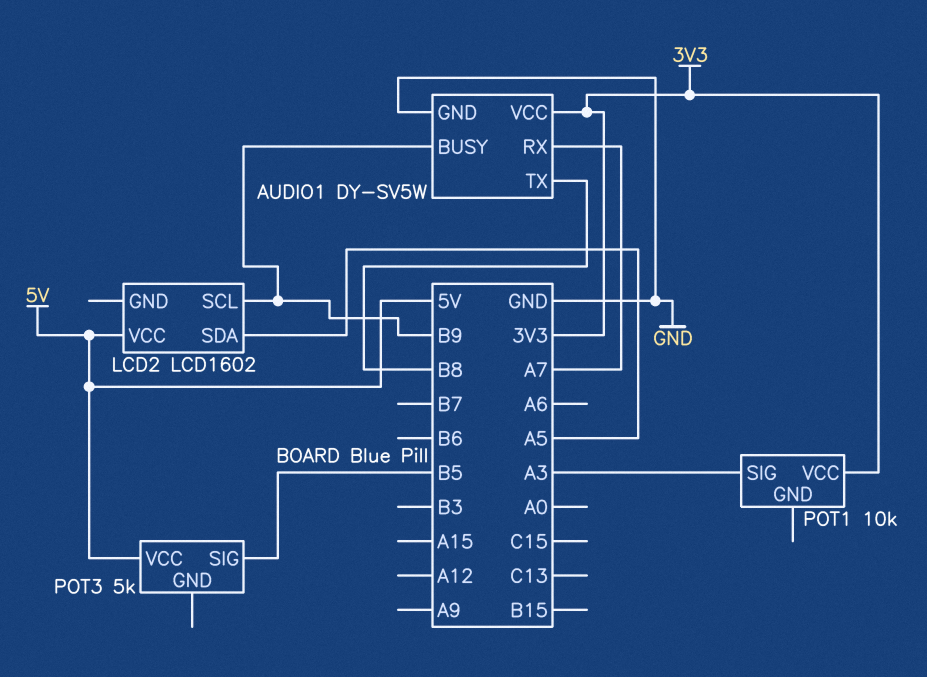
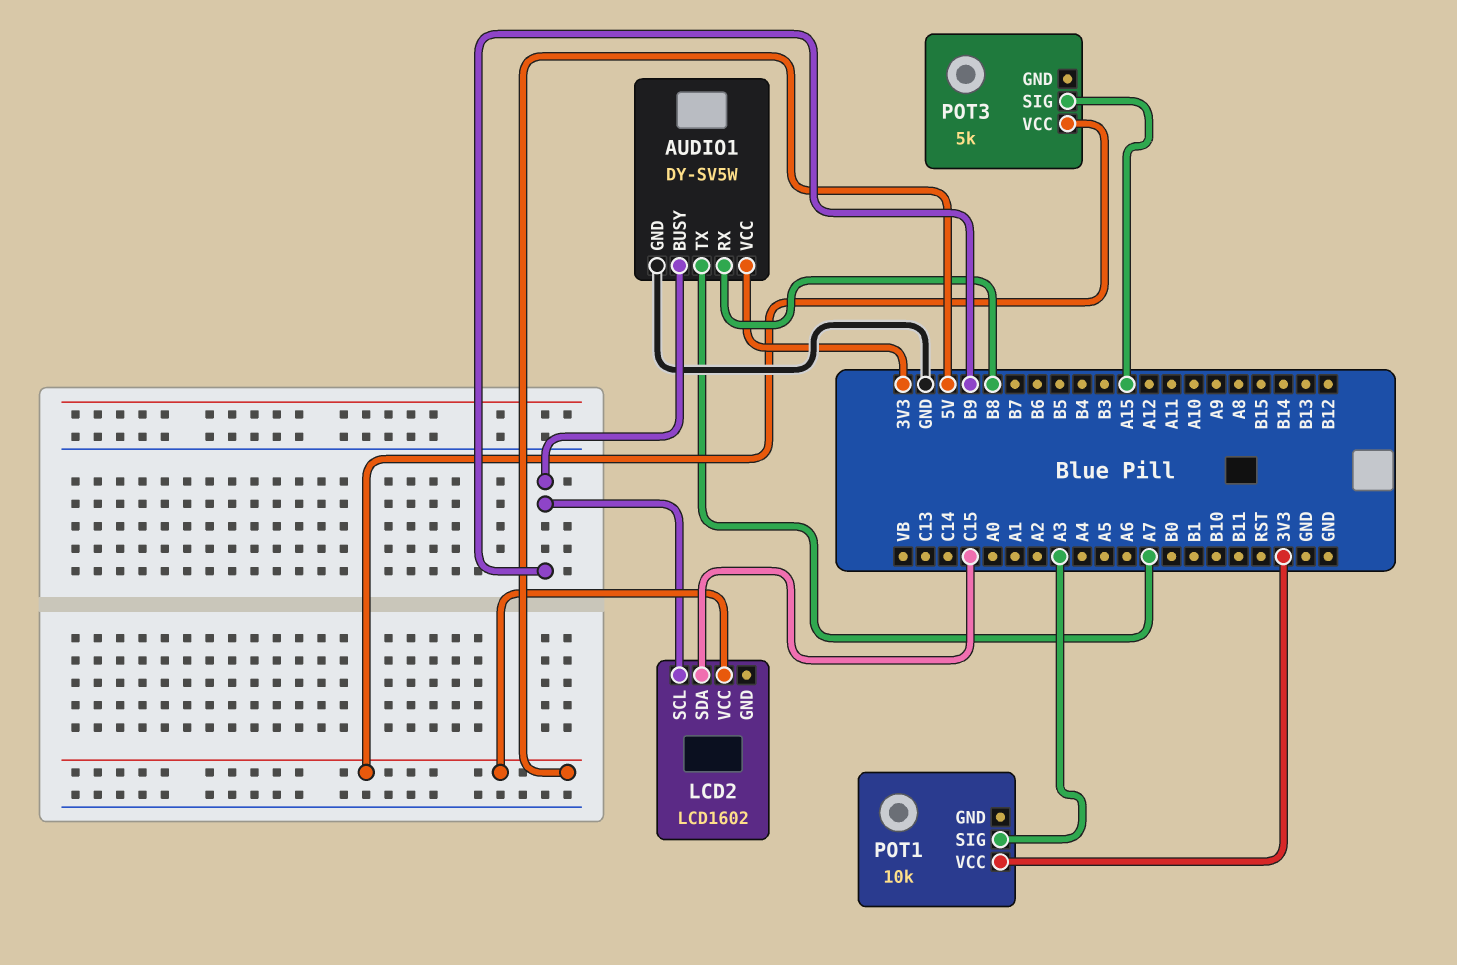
AUDIO1 pin RX: A7 -> B8
AUDIO1 pin TX: B8 -> A7
LCD2 pin SDA: A5 -> C15
POT3 pin SIG: B5 -> A15

